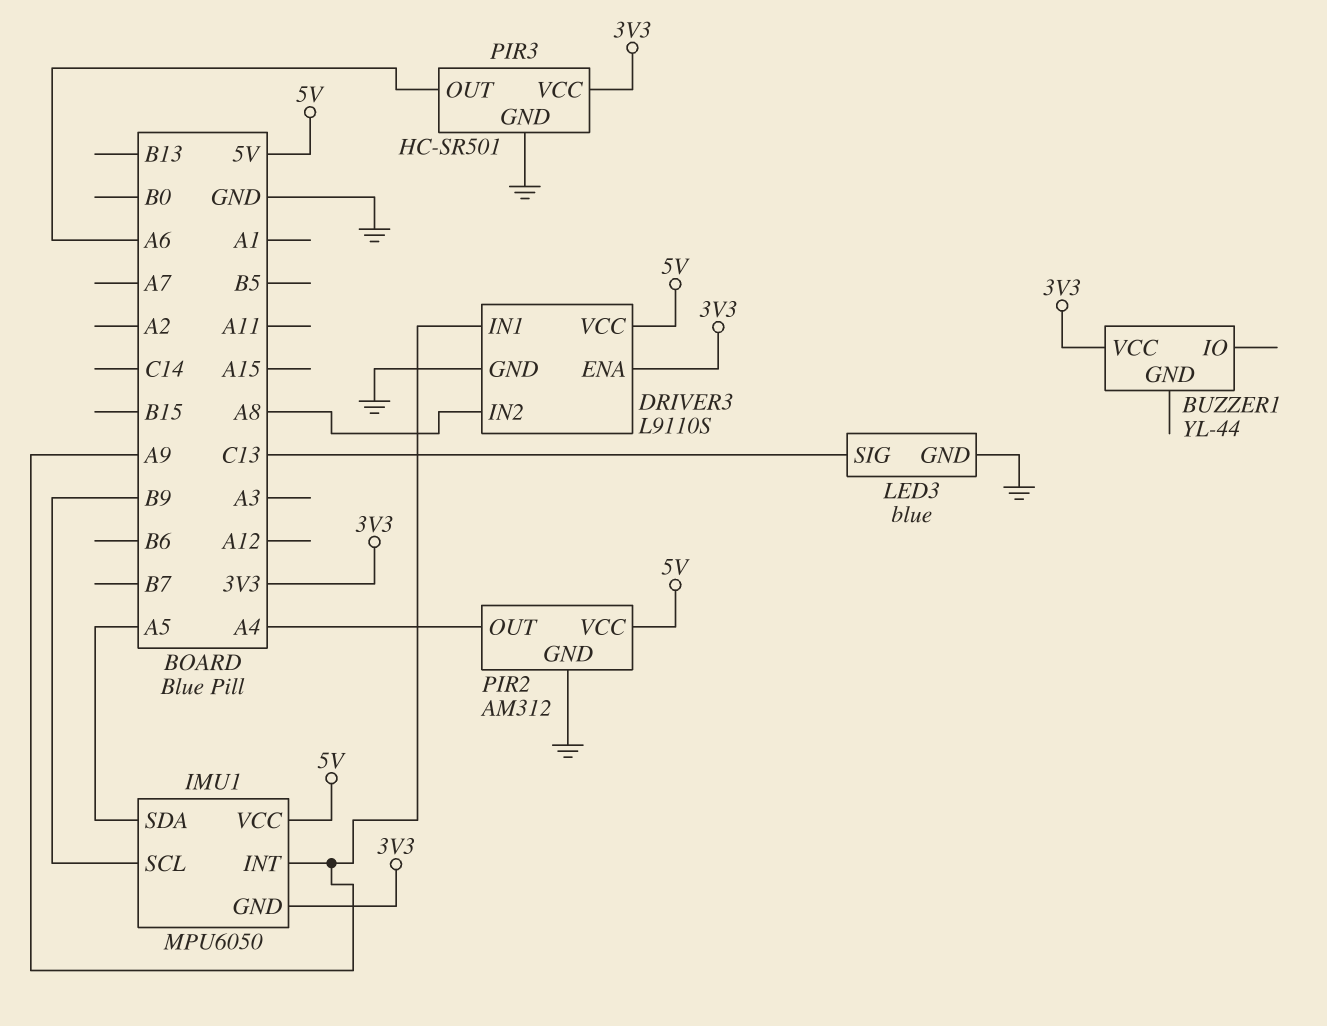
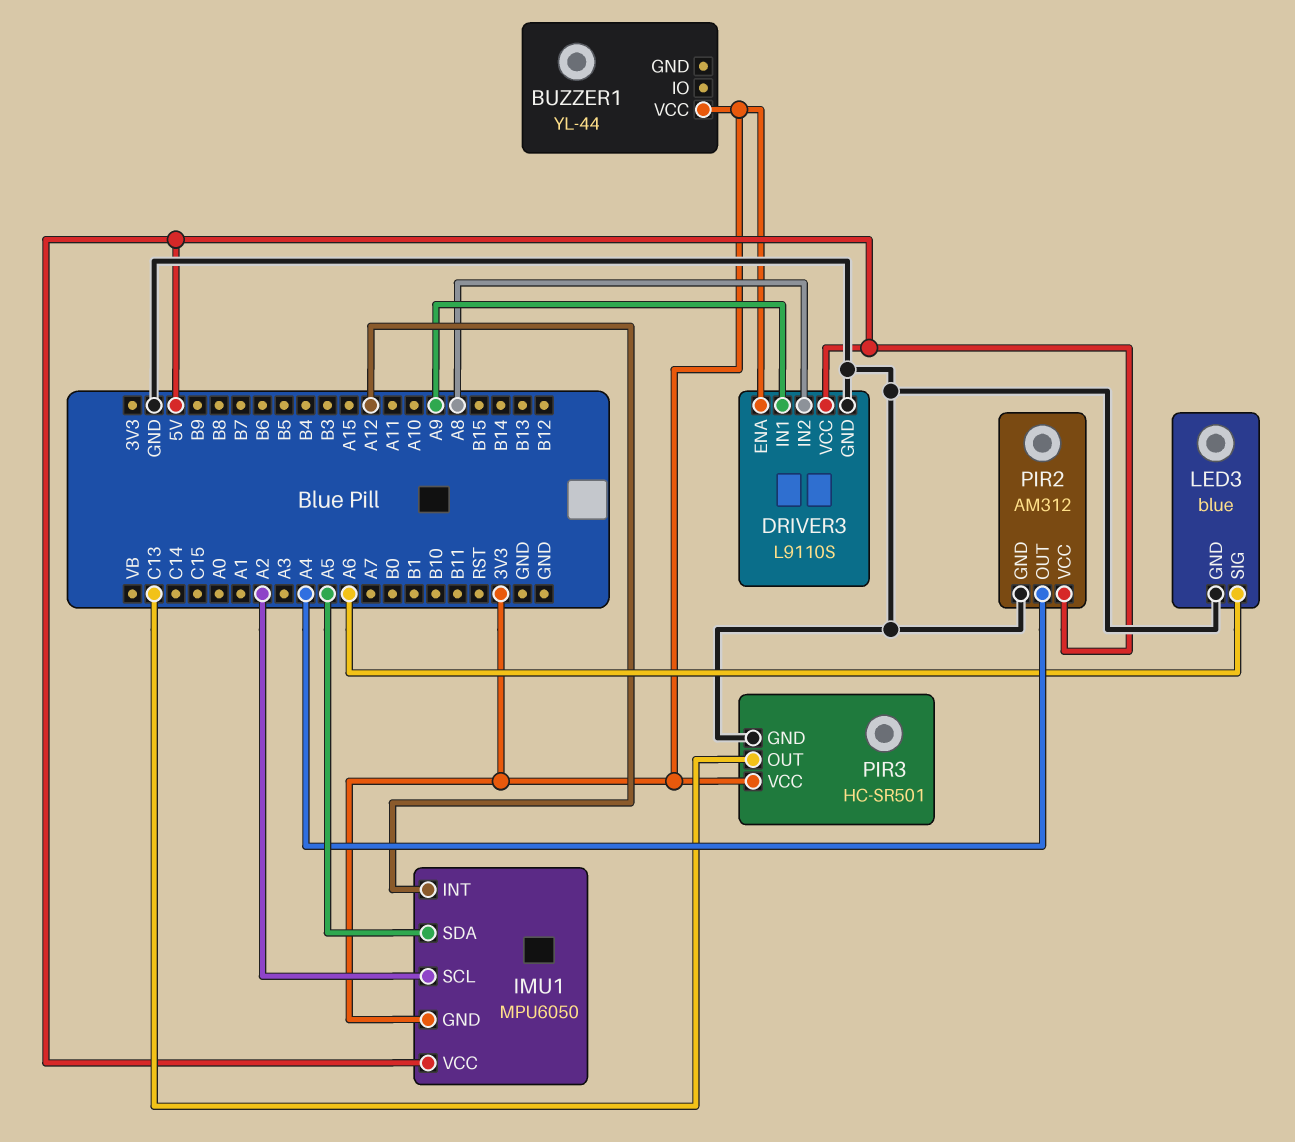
IMU1 pin INT: A9 -> A12
IMU1 pin SCL: B9 -> A2
LED3 pin SIG: C13 -> A6
PIR3 pin OUT: A6 -> C13

